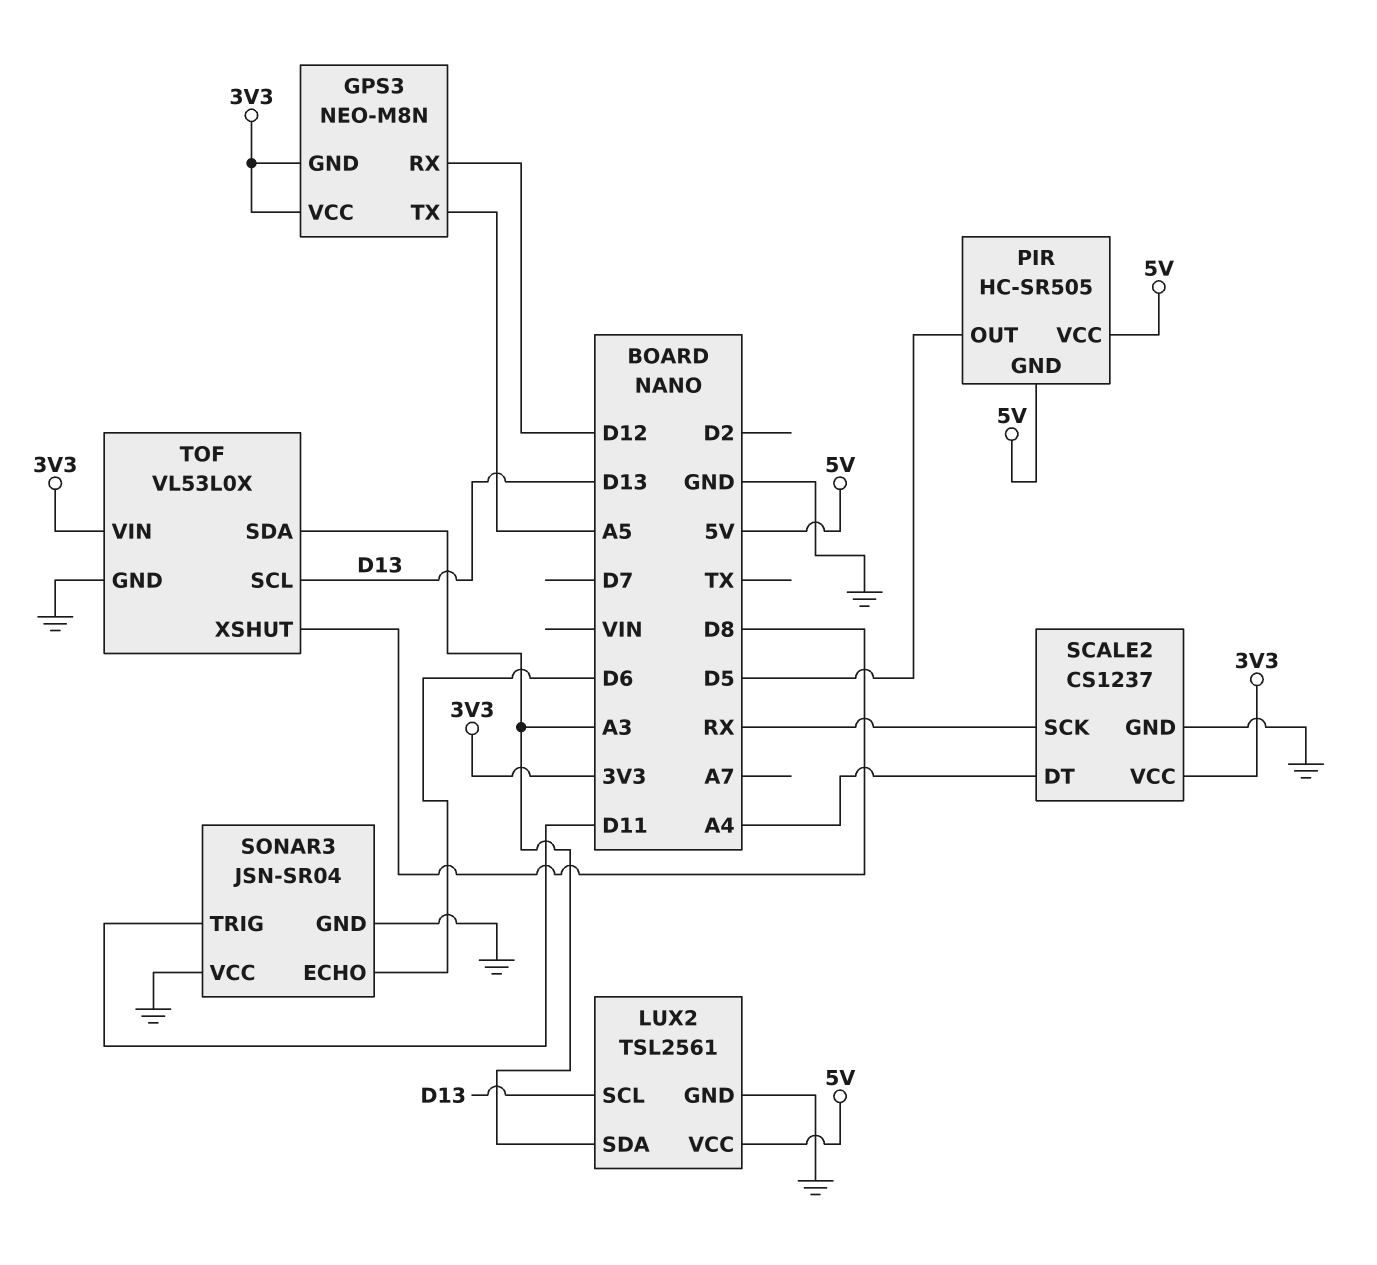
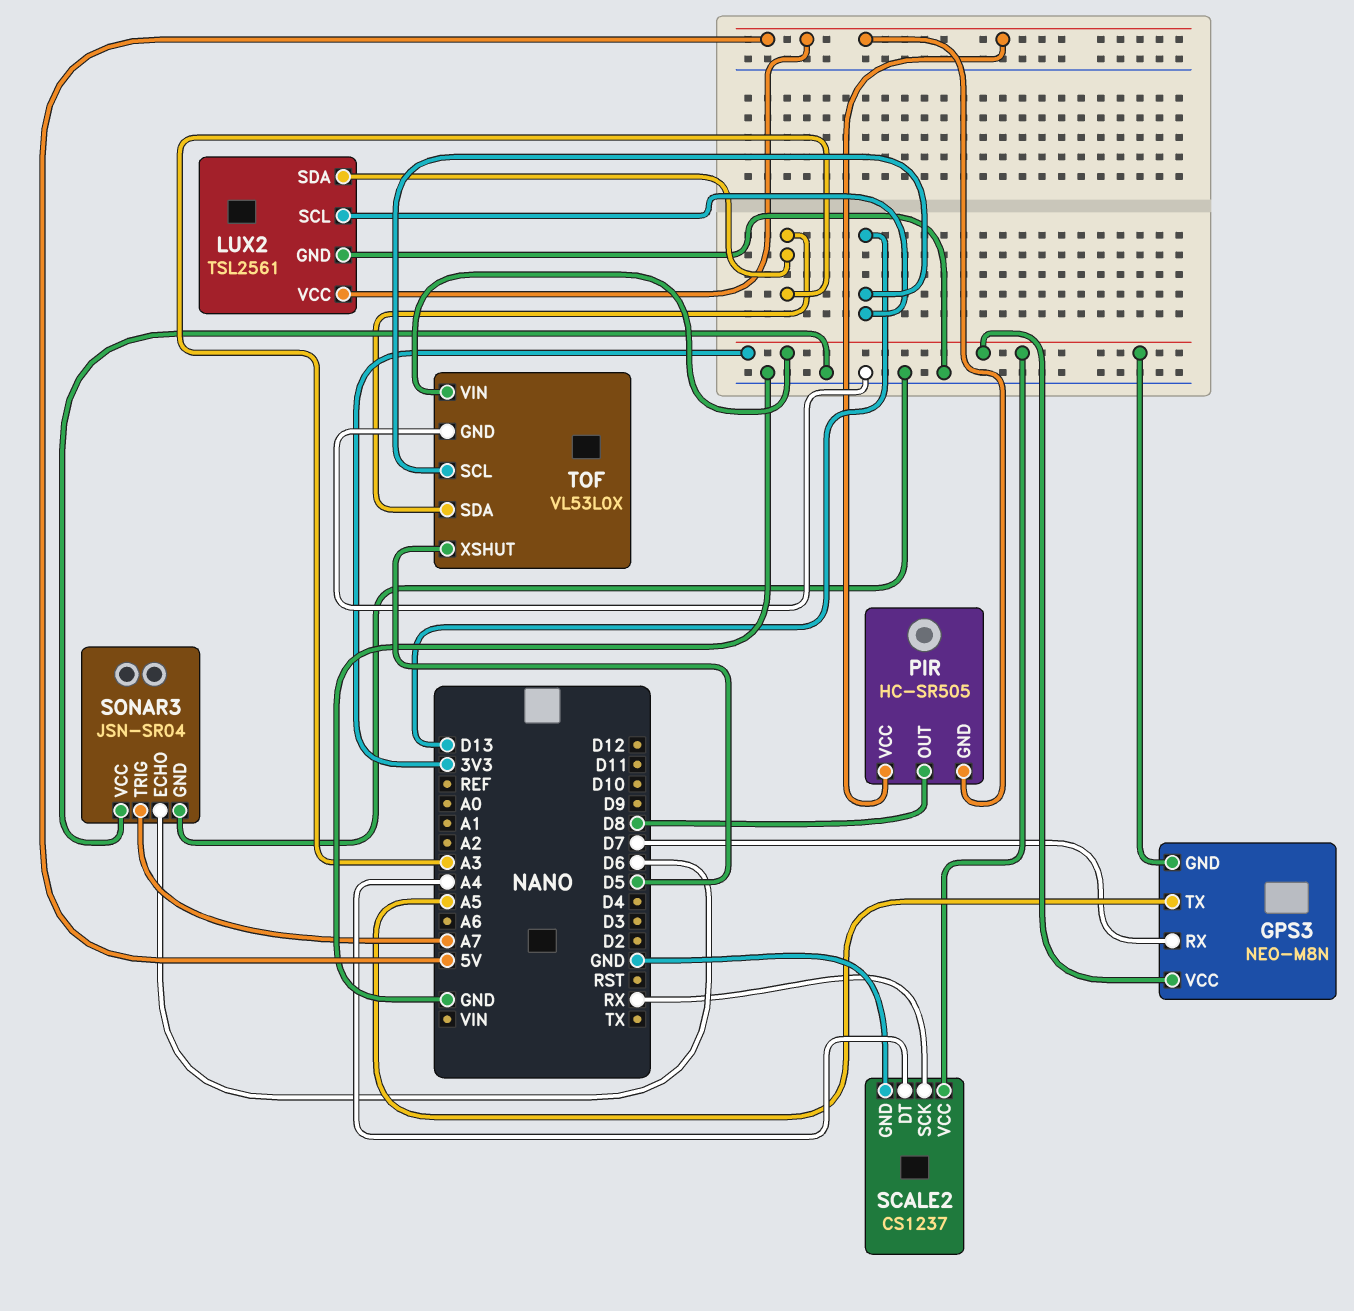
GPS3 pin RX: D12 -> D7
PIR pin OUT: D5 -> D8
SONAR3 pin TRIG: D11 -> A7
TOF pin XSHUT: D8 -> D5

